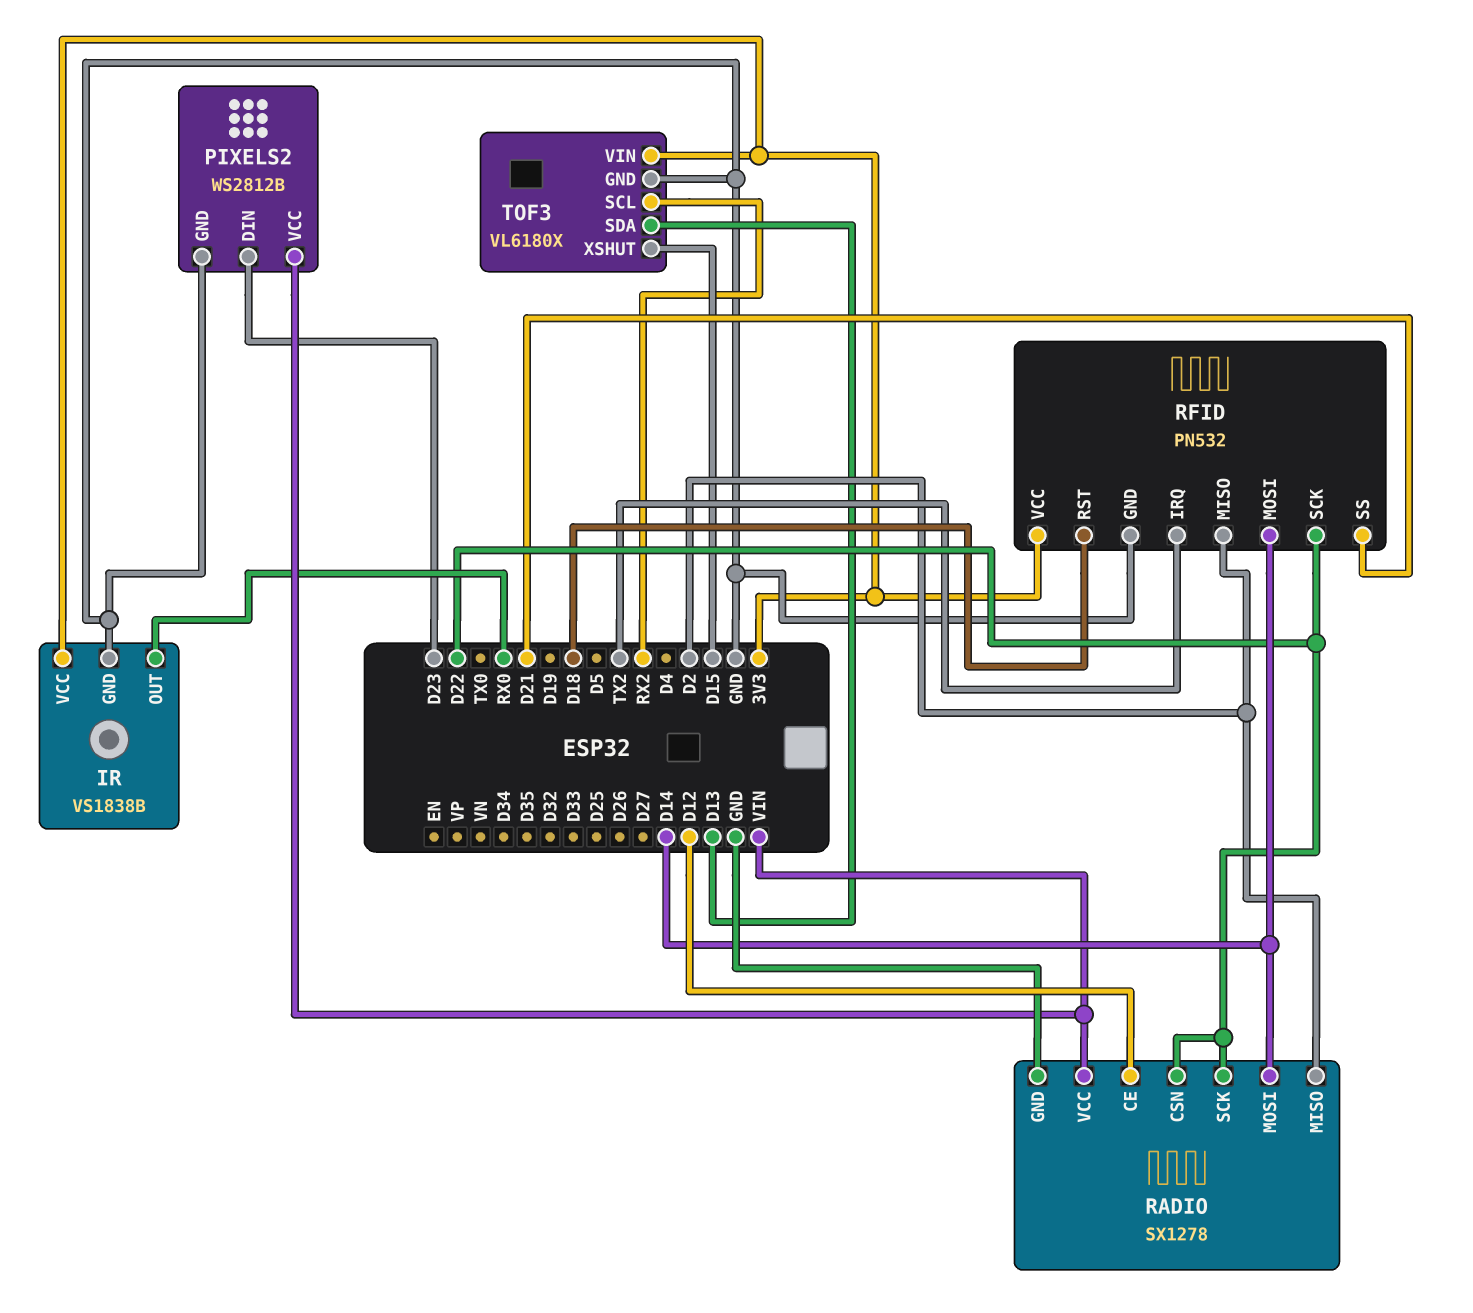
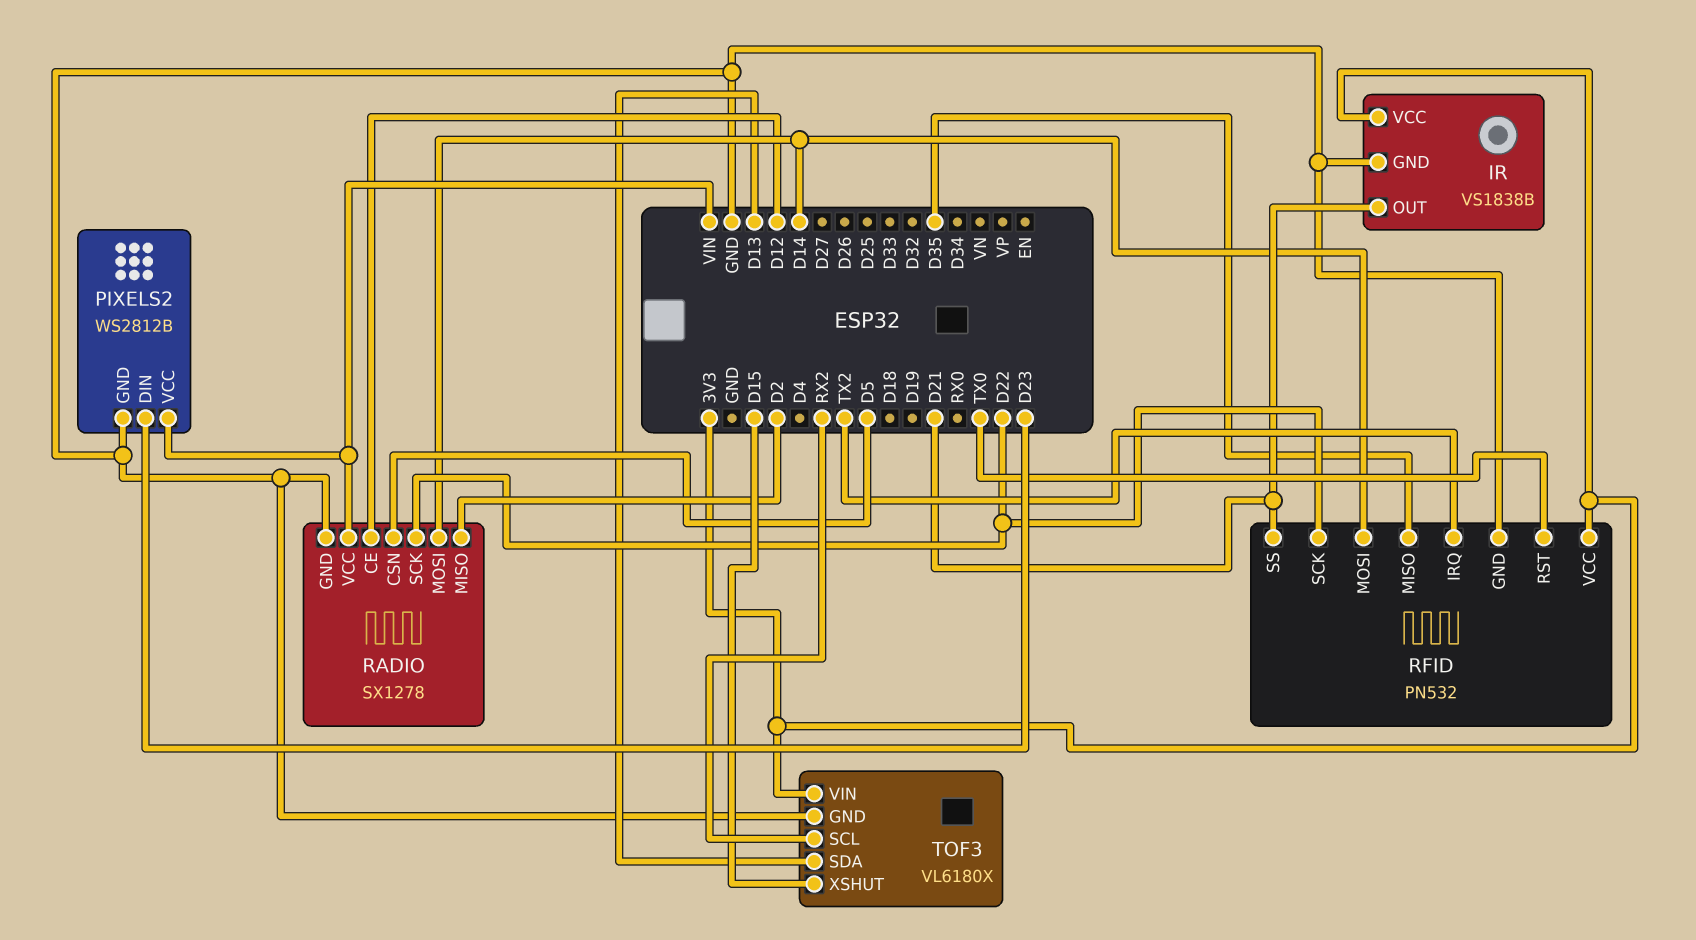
IR pin OUT: RX0 -> D21
RADIO pin CSN: D22 -> D5
RFID pin MISO: D2 -> D35
RFID pin RST: D18 -> TX0

